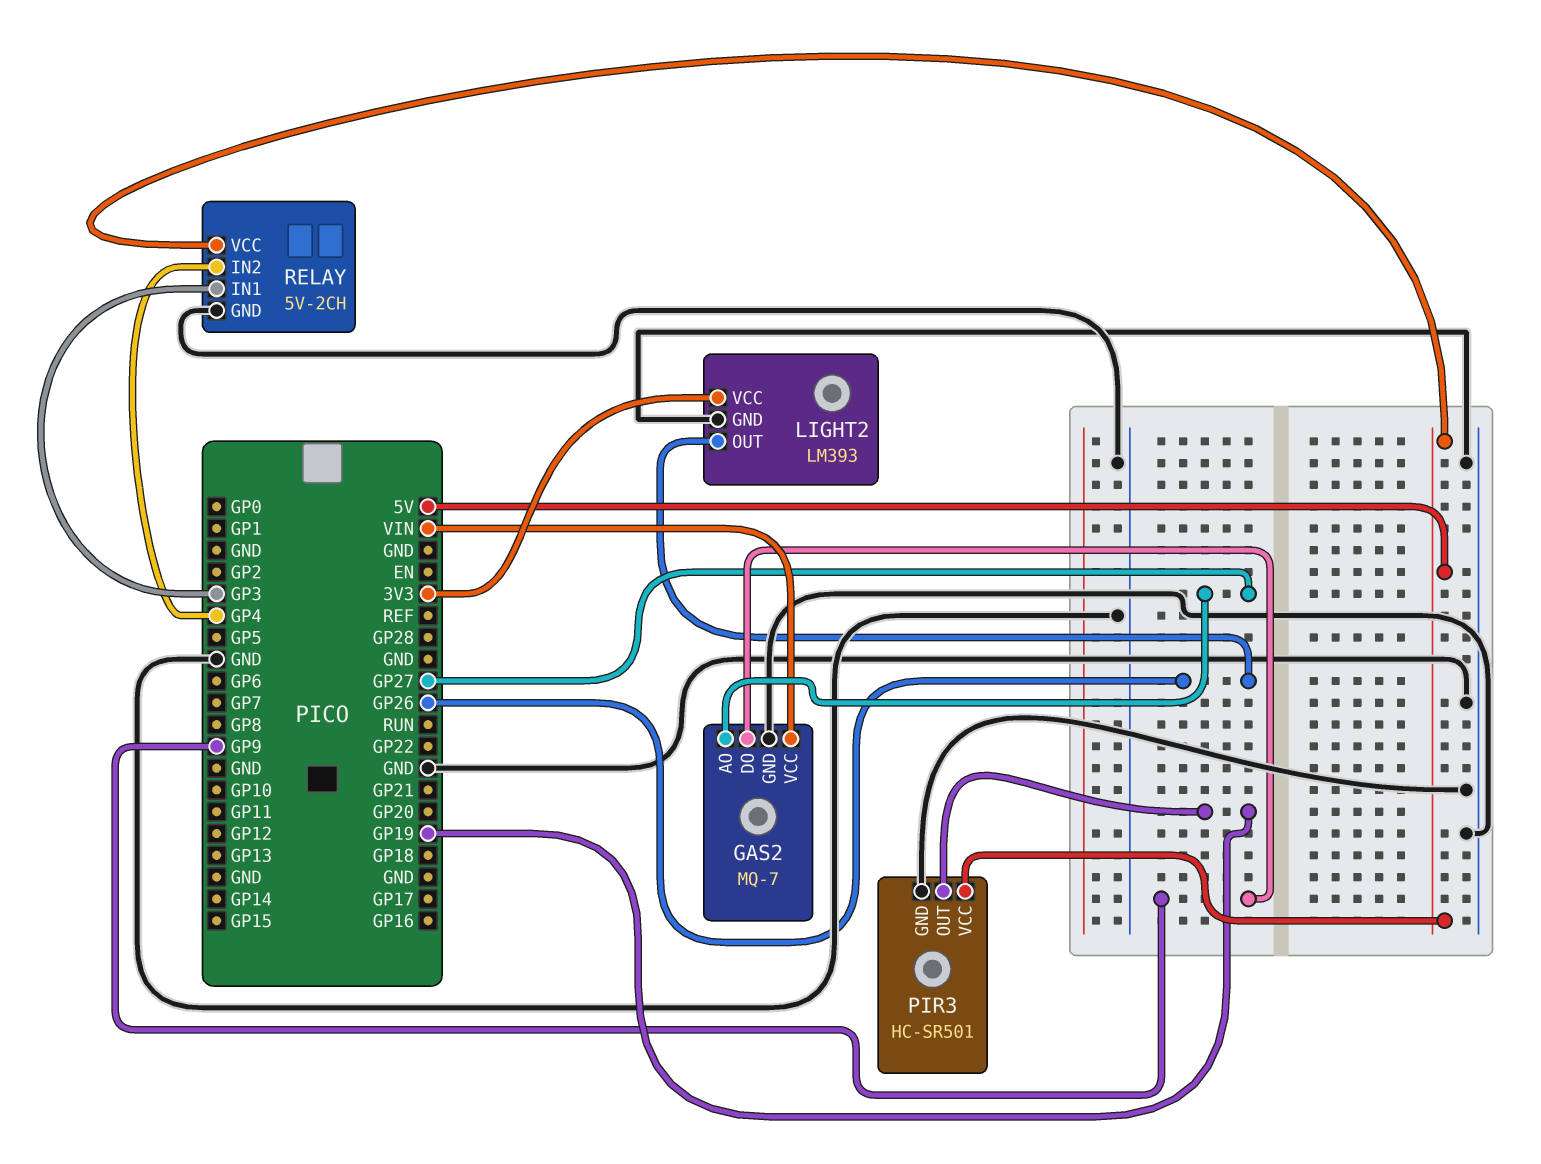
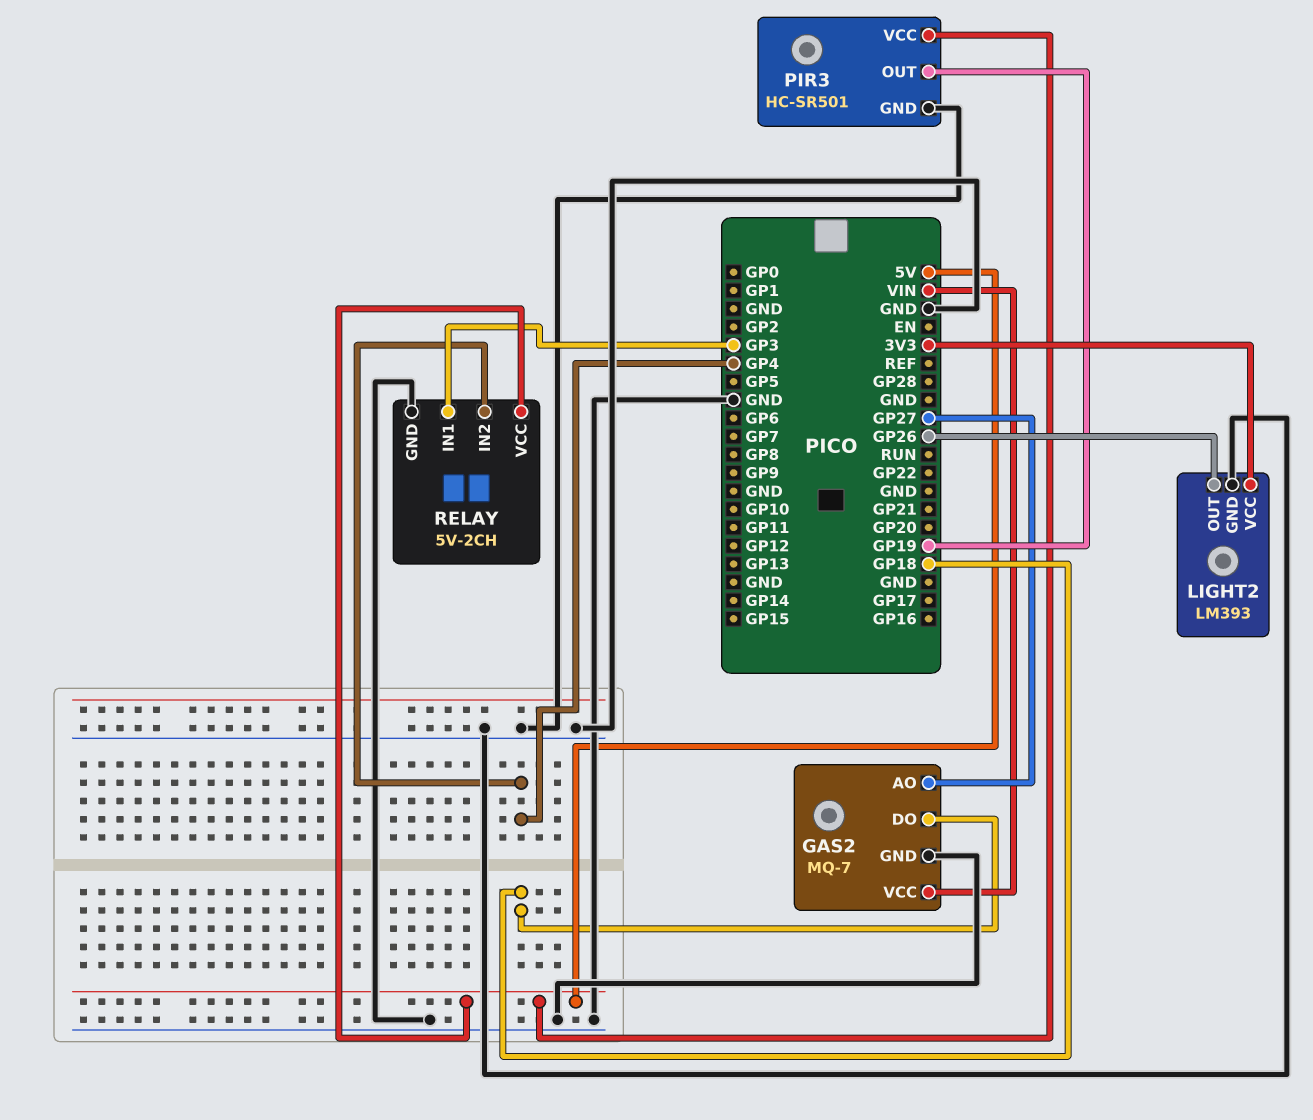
GAS2 pin DO: GP9 -> GP18

